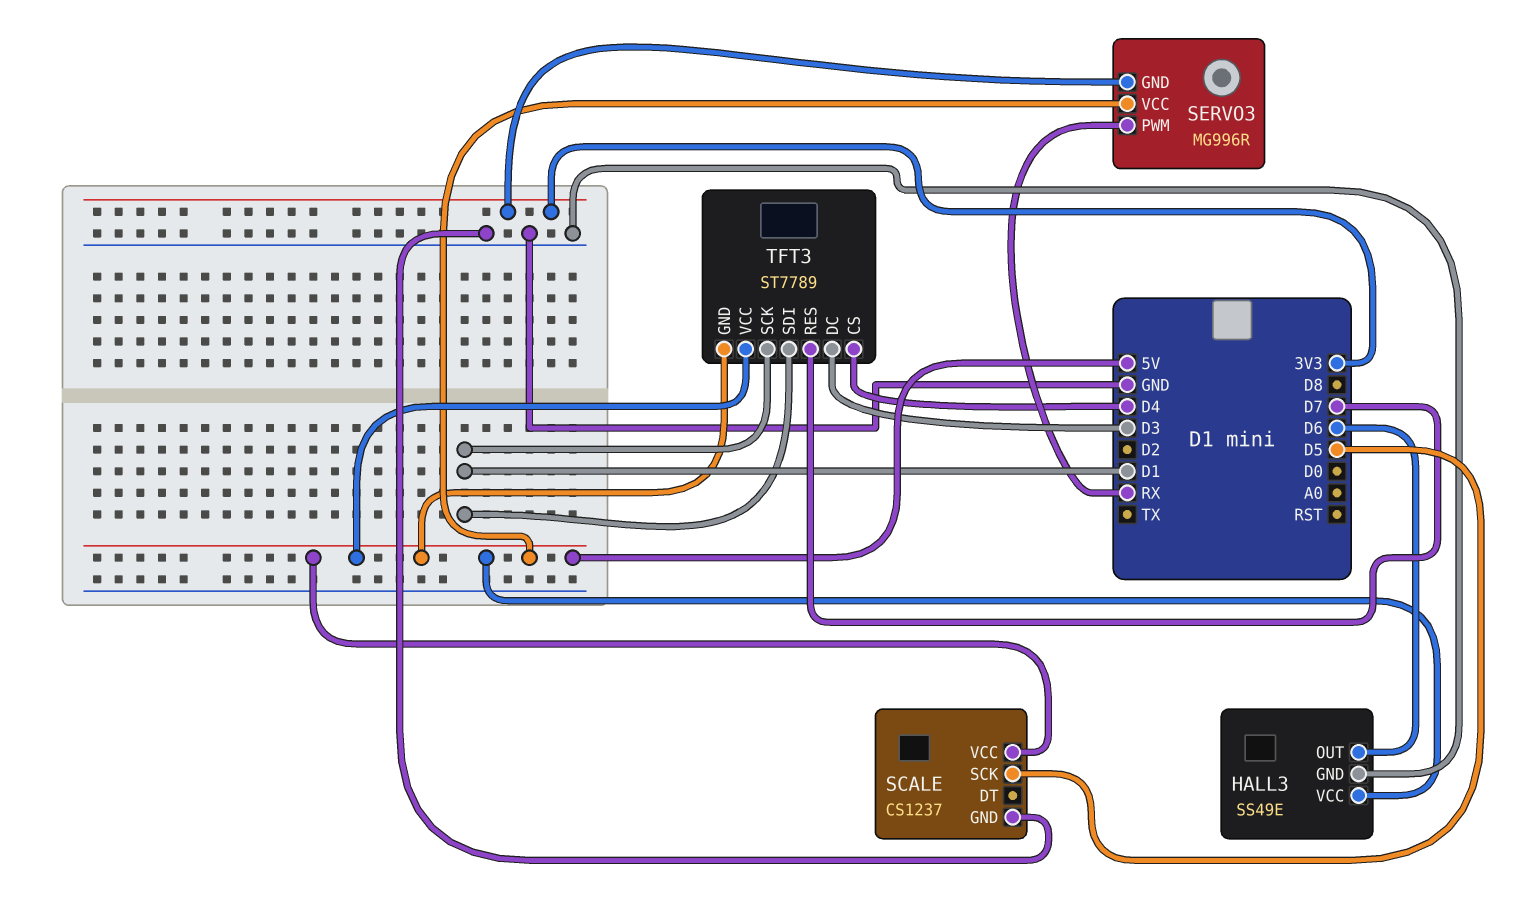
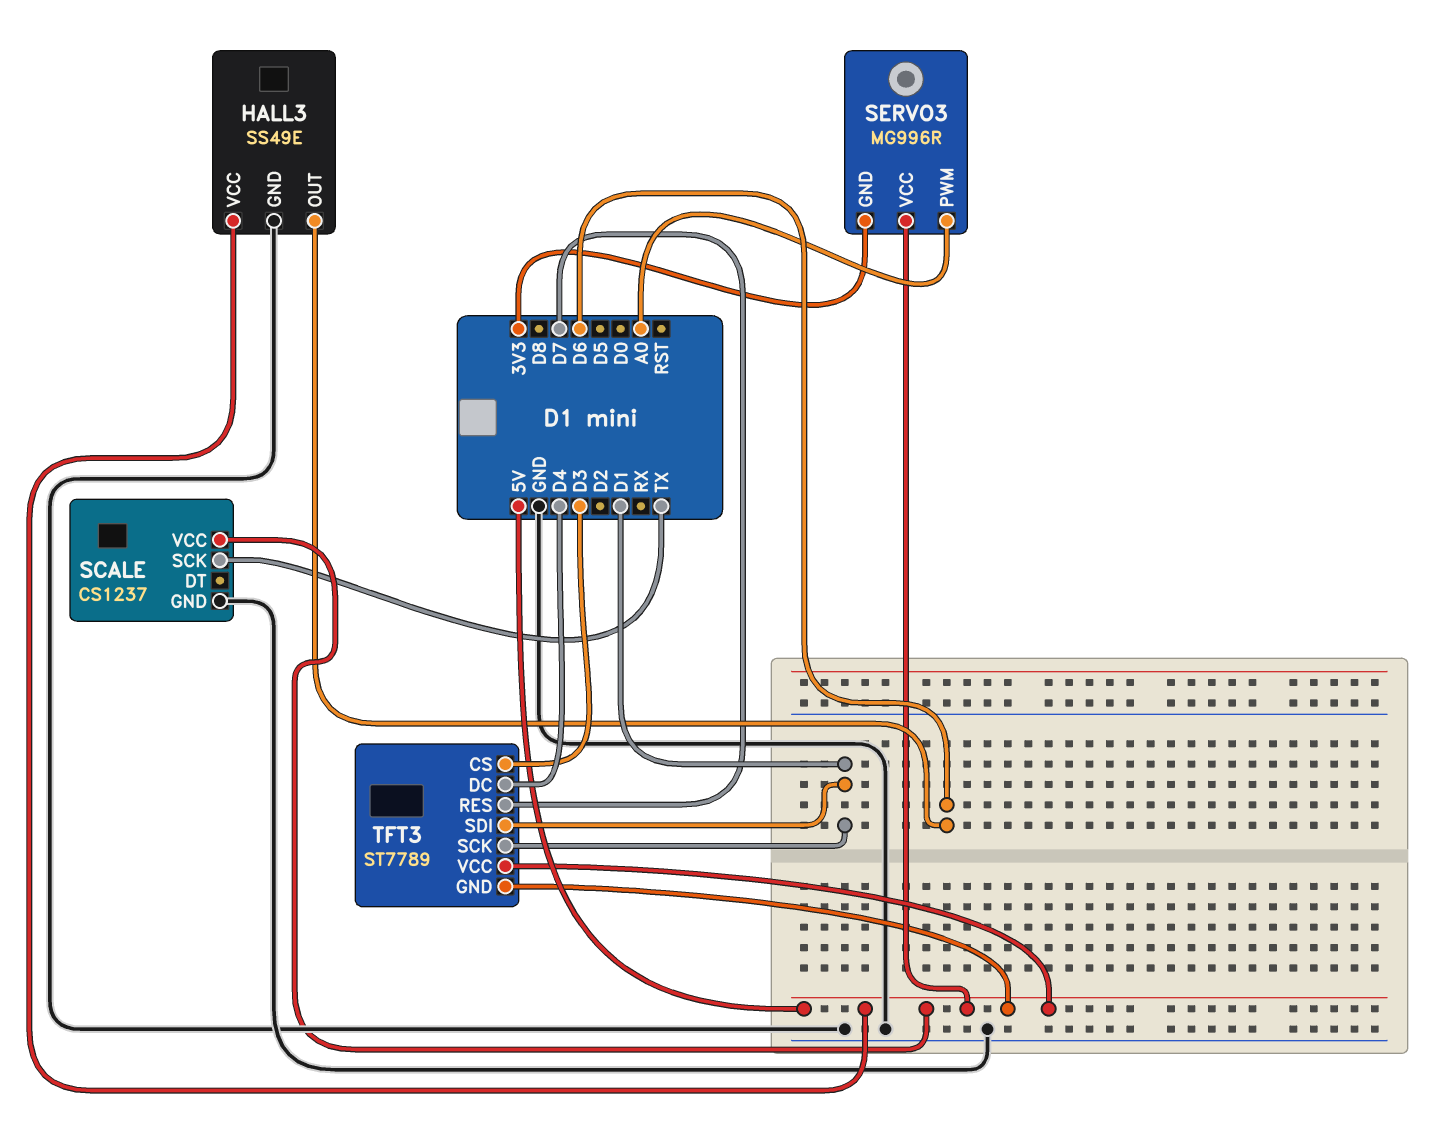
SCALE pin SCK: D5 -> TX
SERVO3 pin PWM: RX -> A0
TFT3 pin CS: D4 -> D3
TFT3 pin DC: D3 -> D4

